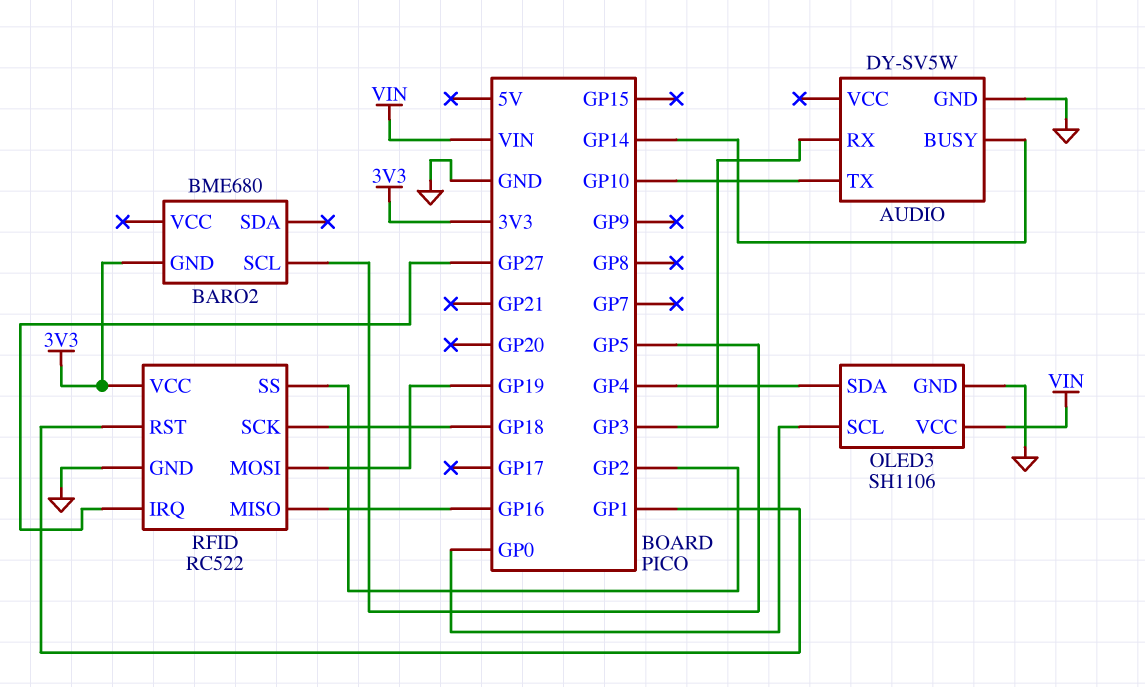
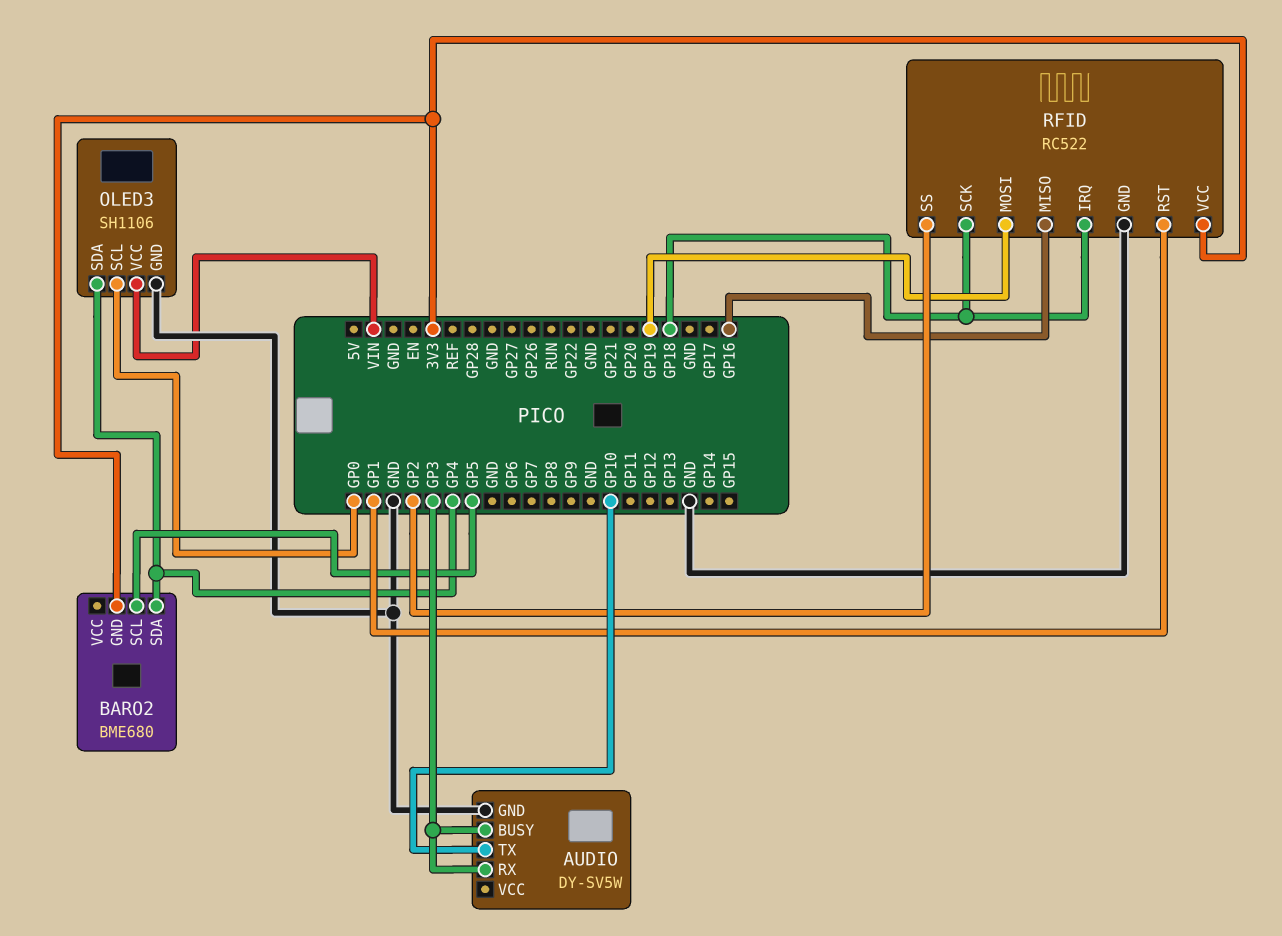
AUDIO pin BUSY: GP14 -> GP3
BARO2 pin SDA: none -> GP4
RFID pin IRQ: GP27 -> GP18

